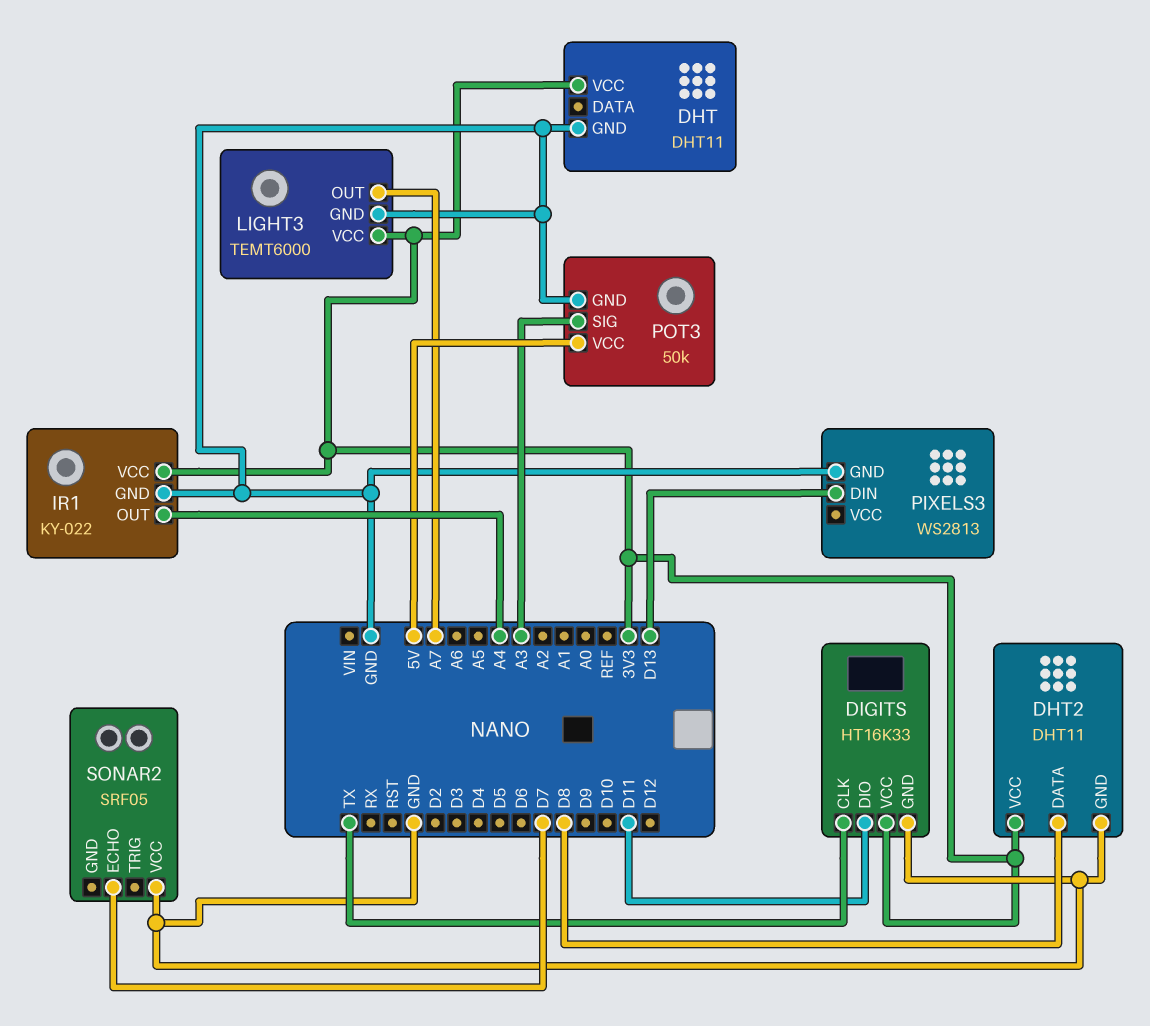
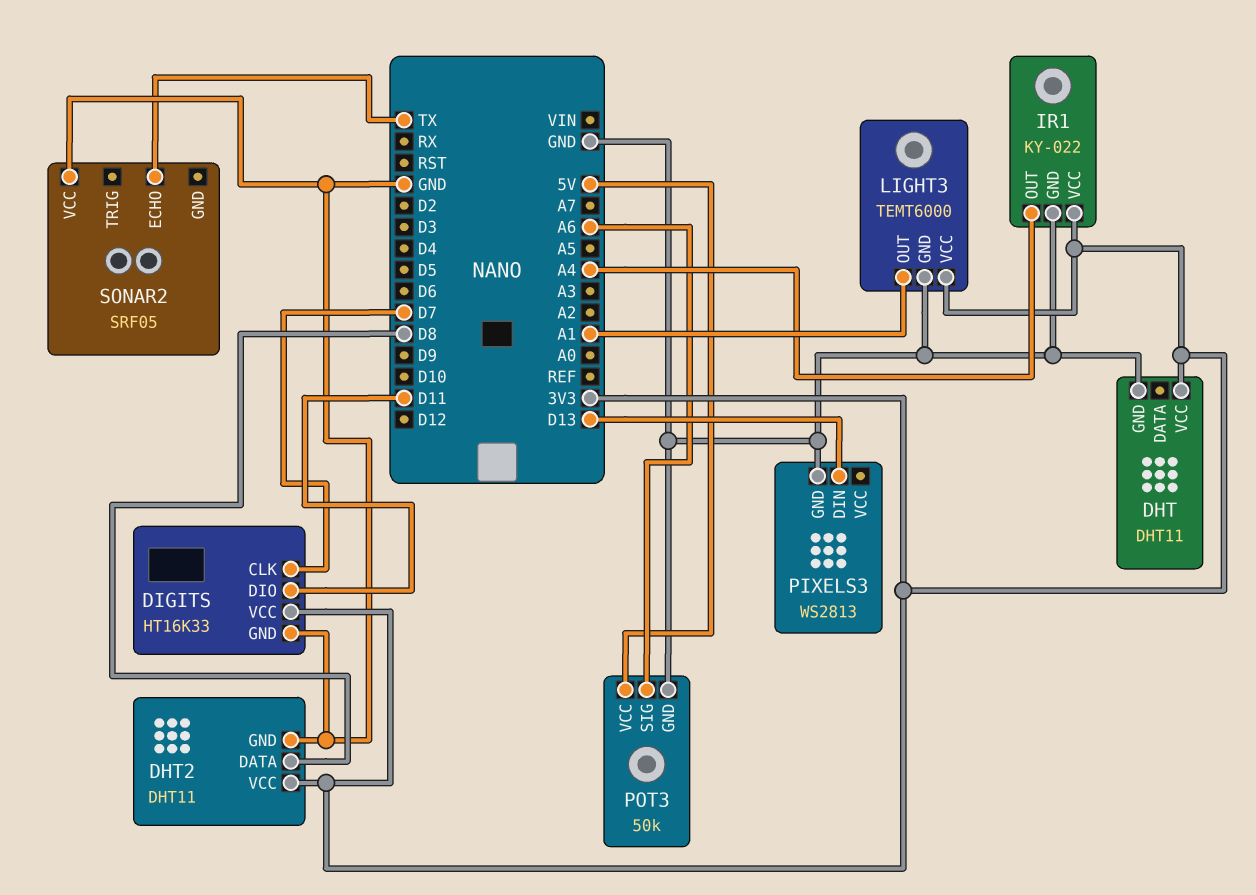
DIGITS pin CLK: TX -> D7
LIGHT3 pin OUT: A7 -> A1
POT3 pin SIG: A3 -> A6
SONAR2 pin ECHO: D7 -> TX

